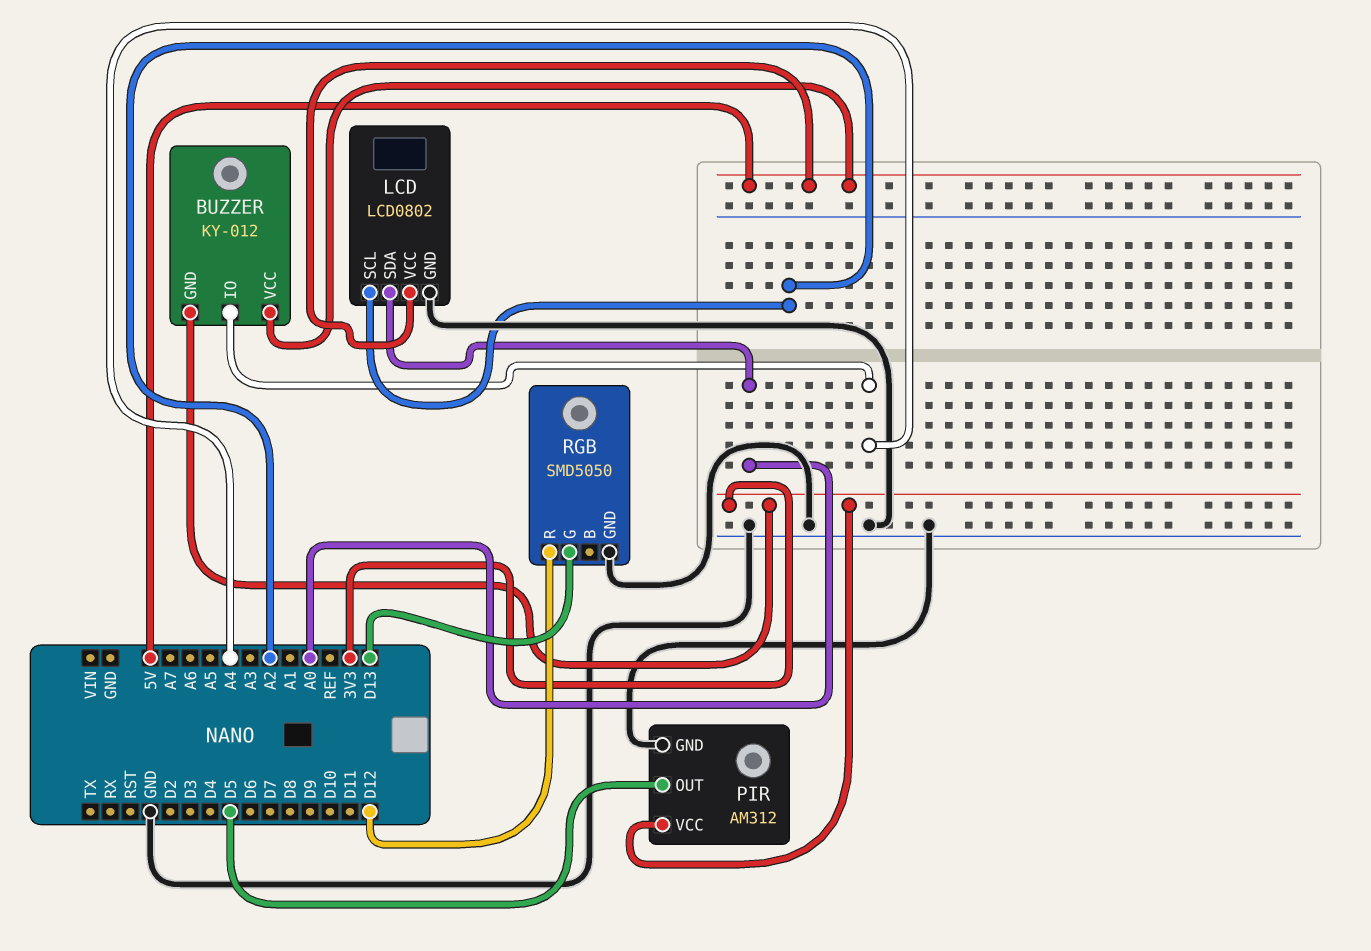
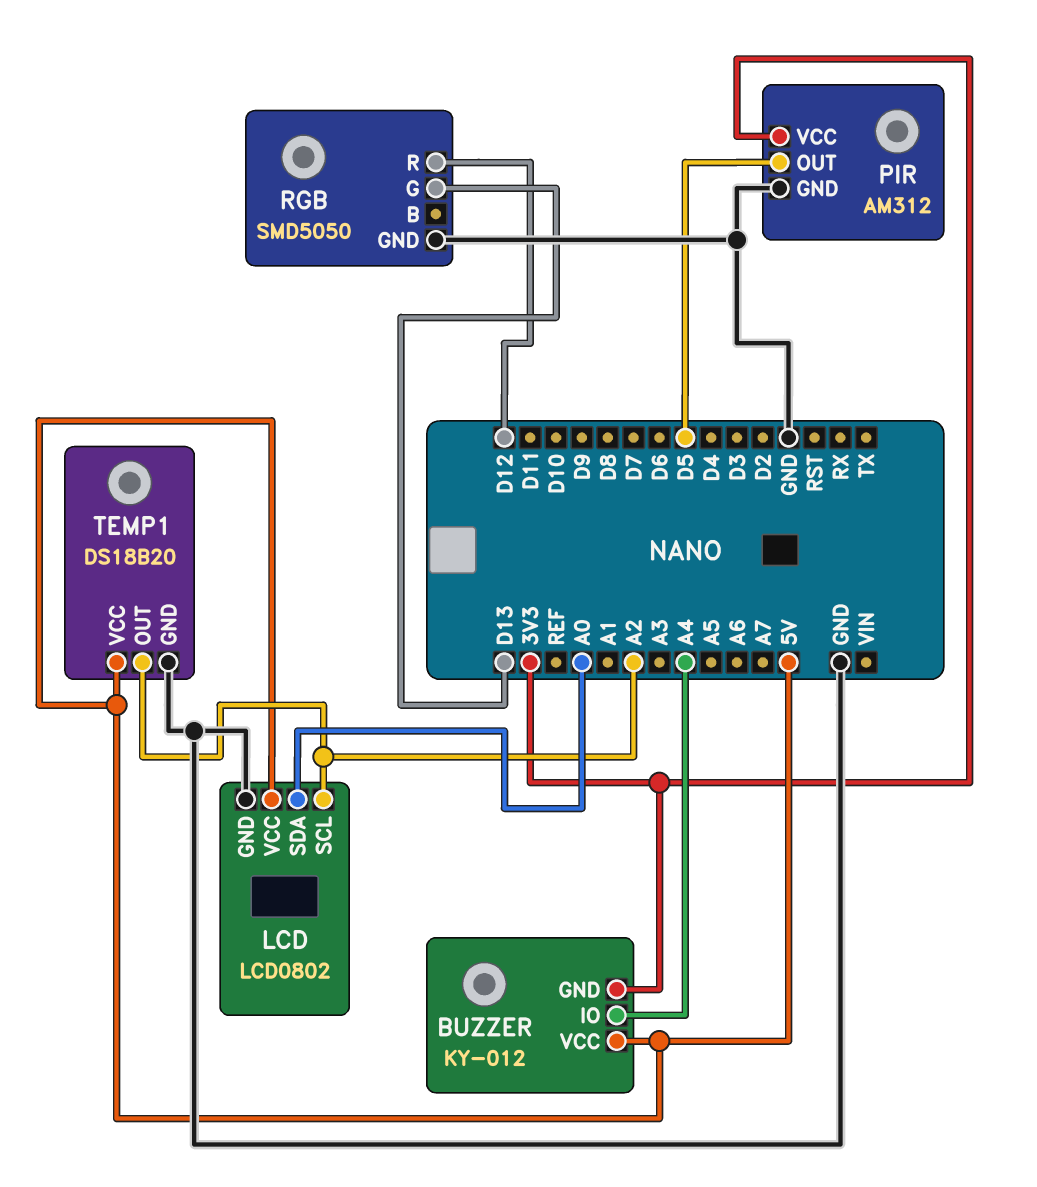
TEMP1: none -> DS18B20
TEMP1 pin GND: none -> GND
TEMP1 pin OUT: none -> A2
TEMP1 pin VCC: none -> 5V

